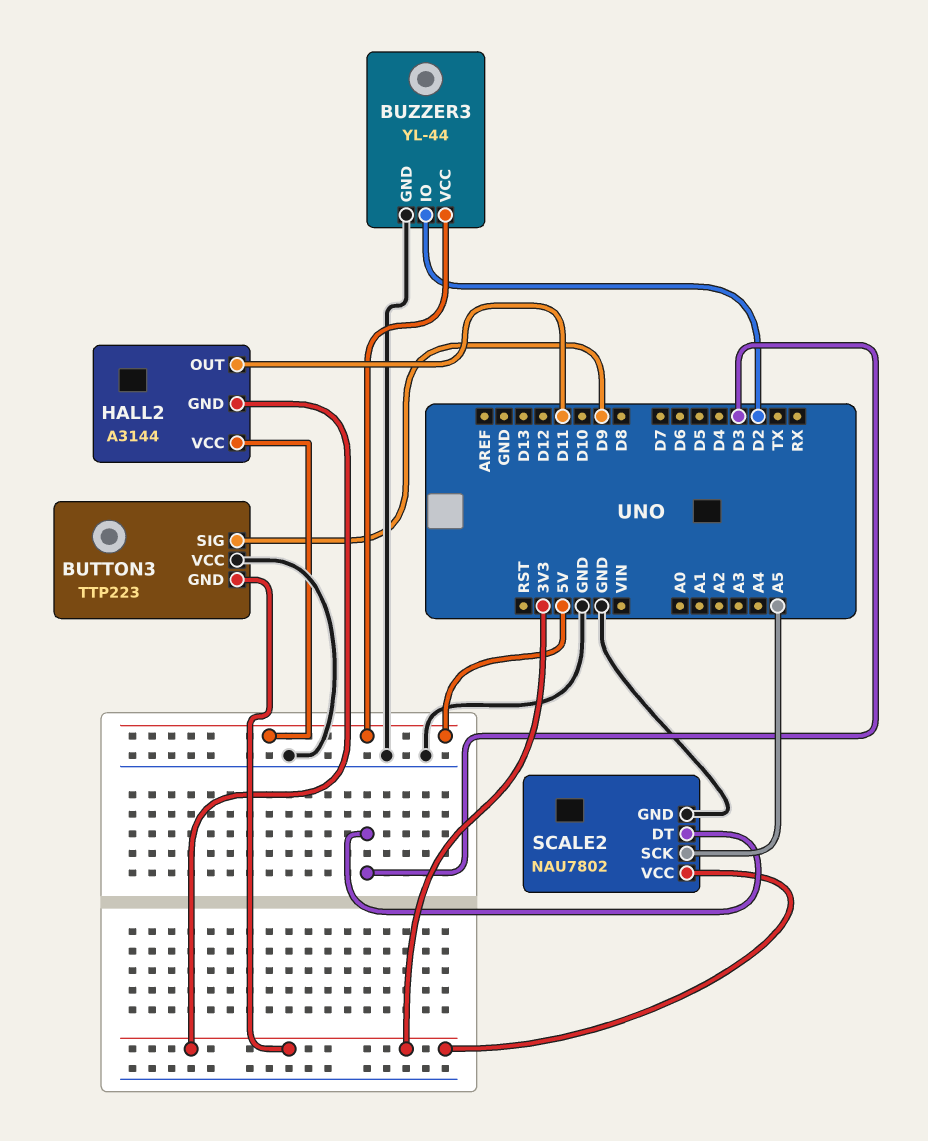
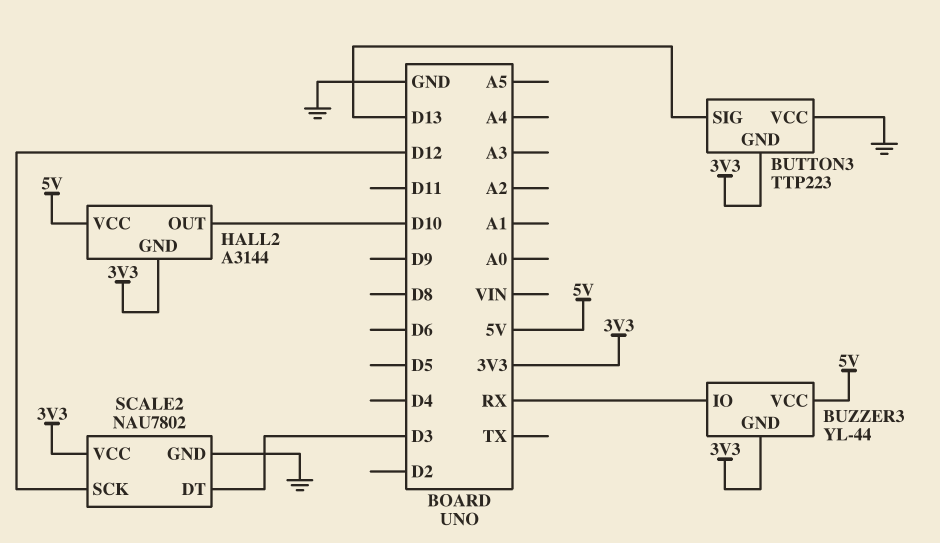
BUTTON3 pin SIG: D9 -> D13
BUZZER3 pin GND: GND -> 3V3
BUZZER3 pin IO: D2 -> RX
HALL2 pin OUT: D11 -> D10
SCALE2 pin SCK: A5 -> D12

